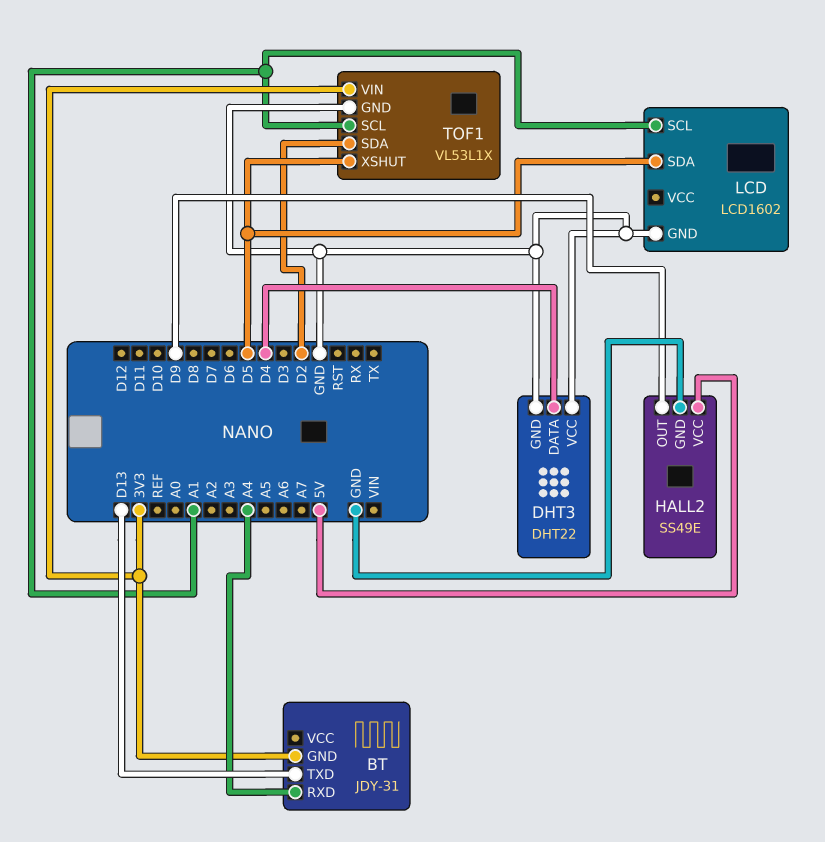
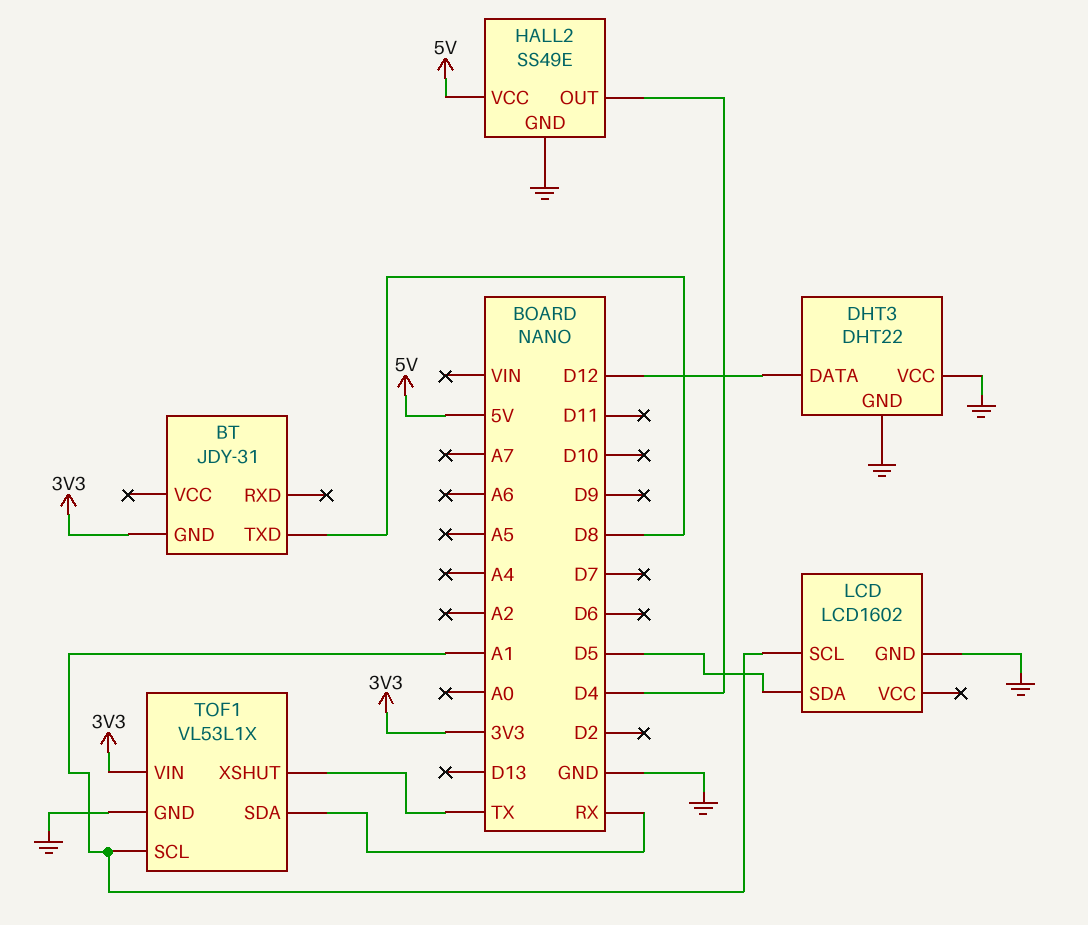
BT pin RXD: A4 -> none
BT pin TXD: D13 -> D8
DHT3 pin DATA: D4 -> D12
HALL2 pin OUT: D9 -> D4
TOF1 pin SDA: D2 -> RX
TOF1 pin XSHUT: D5 -> TX

